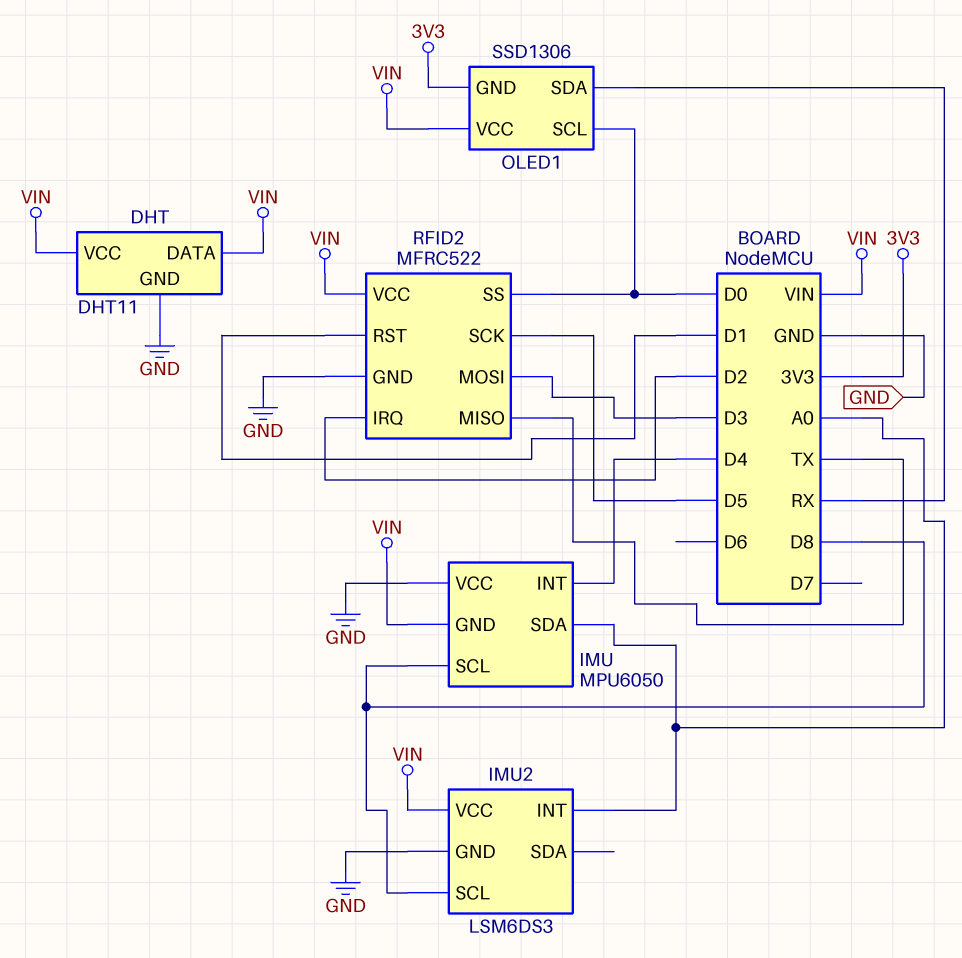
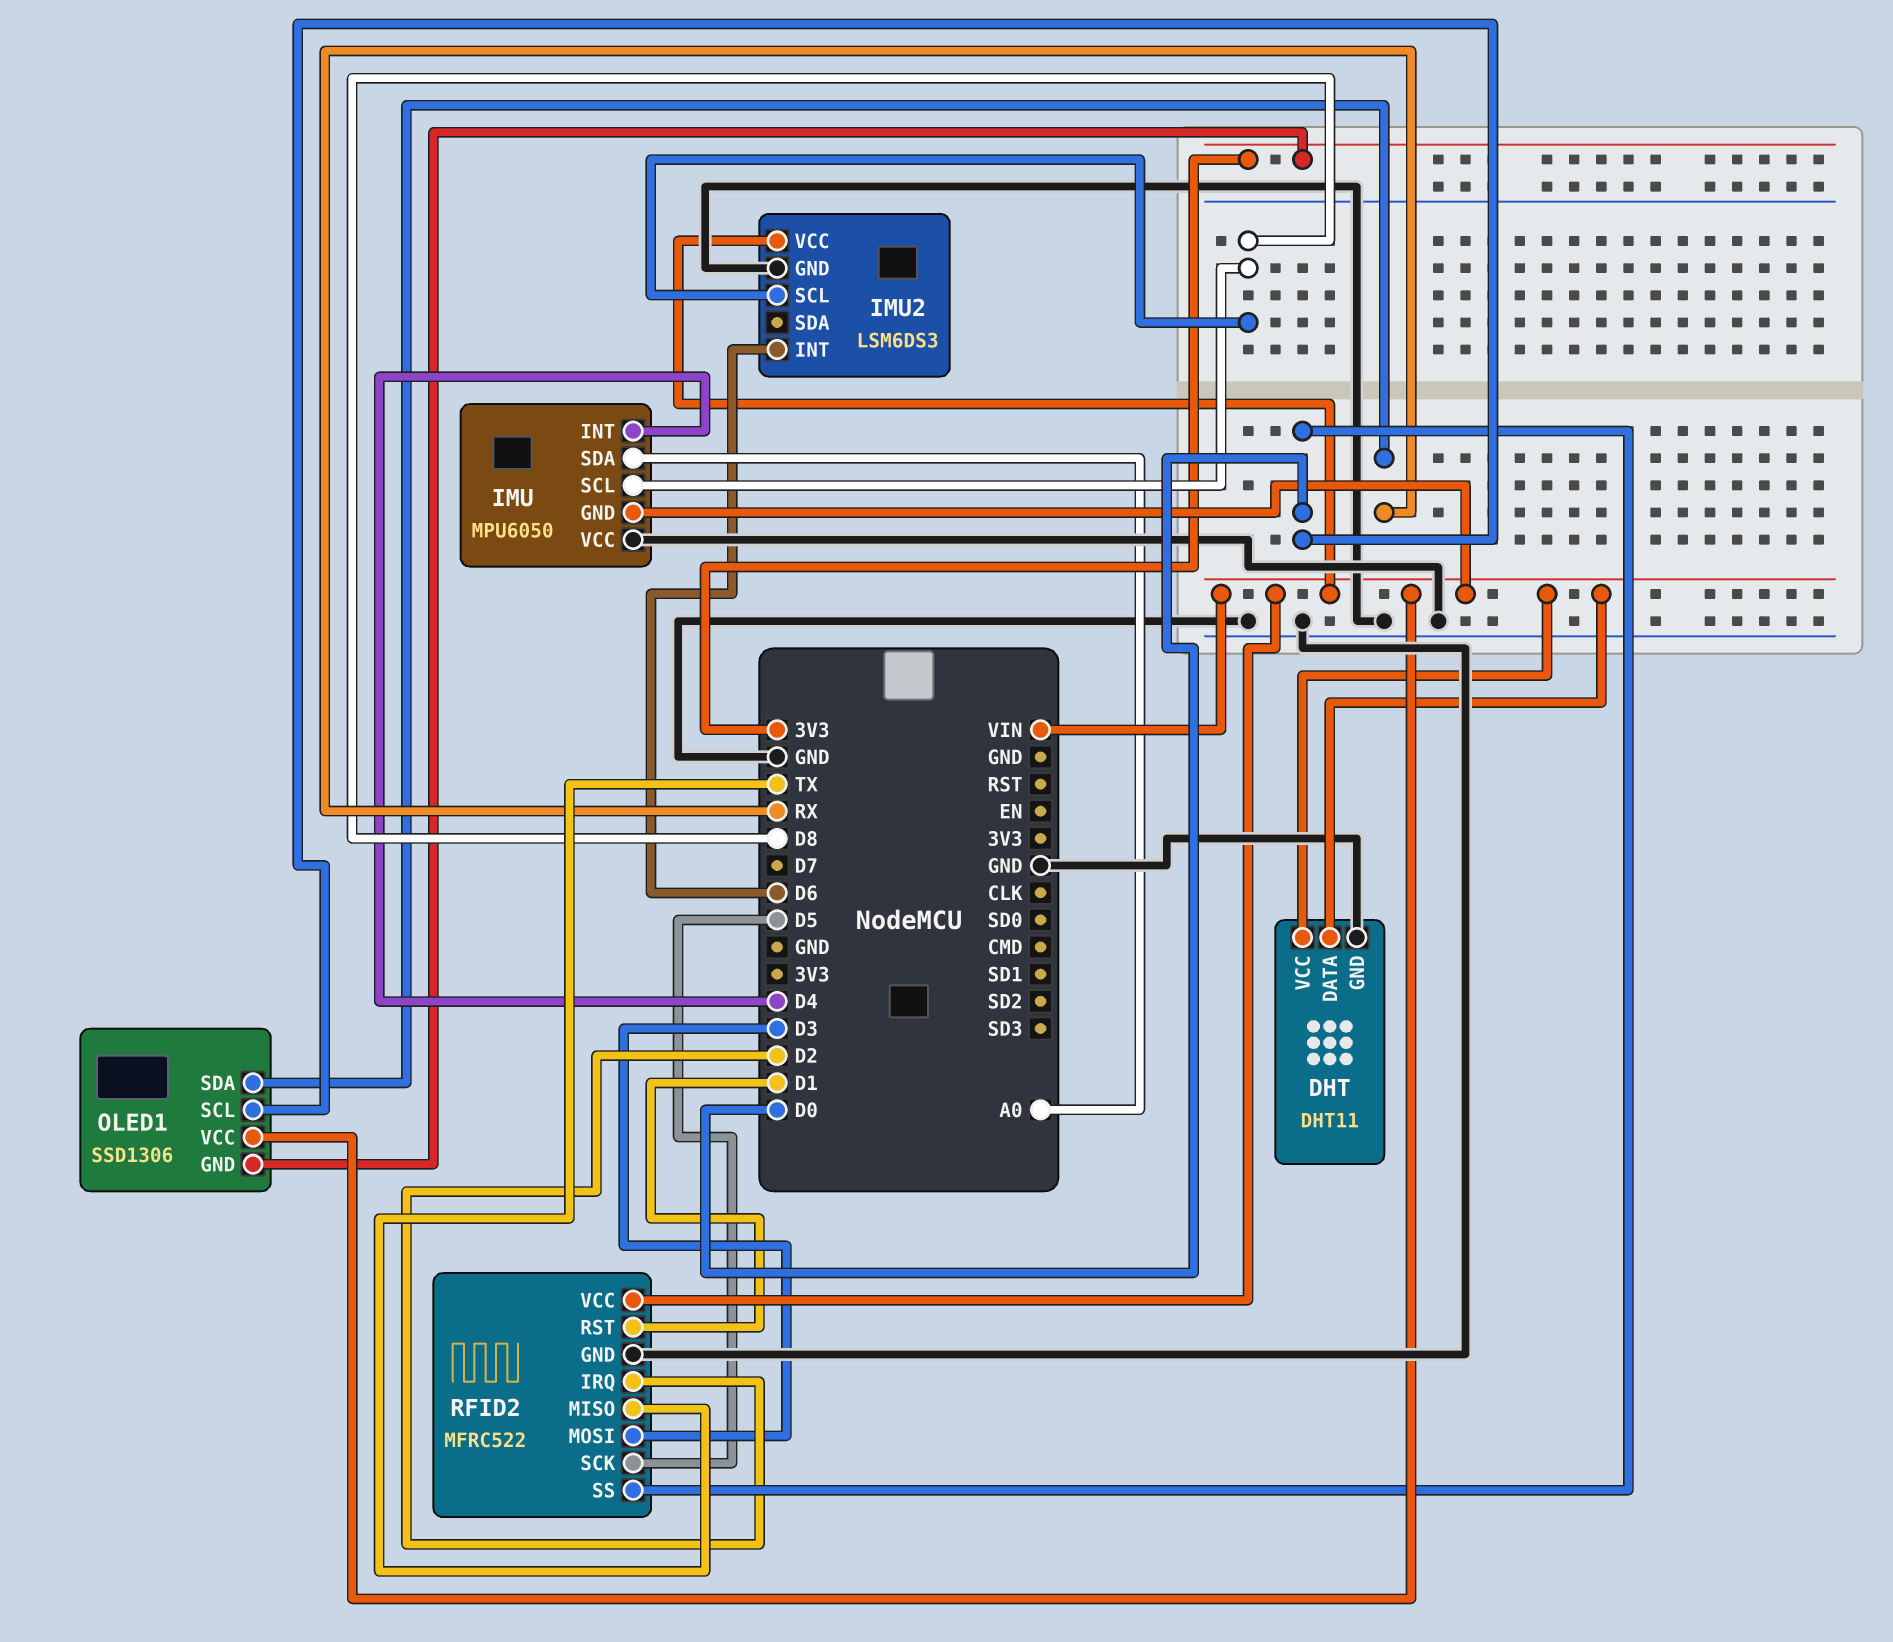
IMU2 pin INT: A0 -> D6

